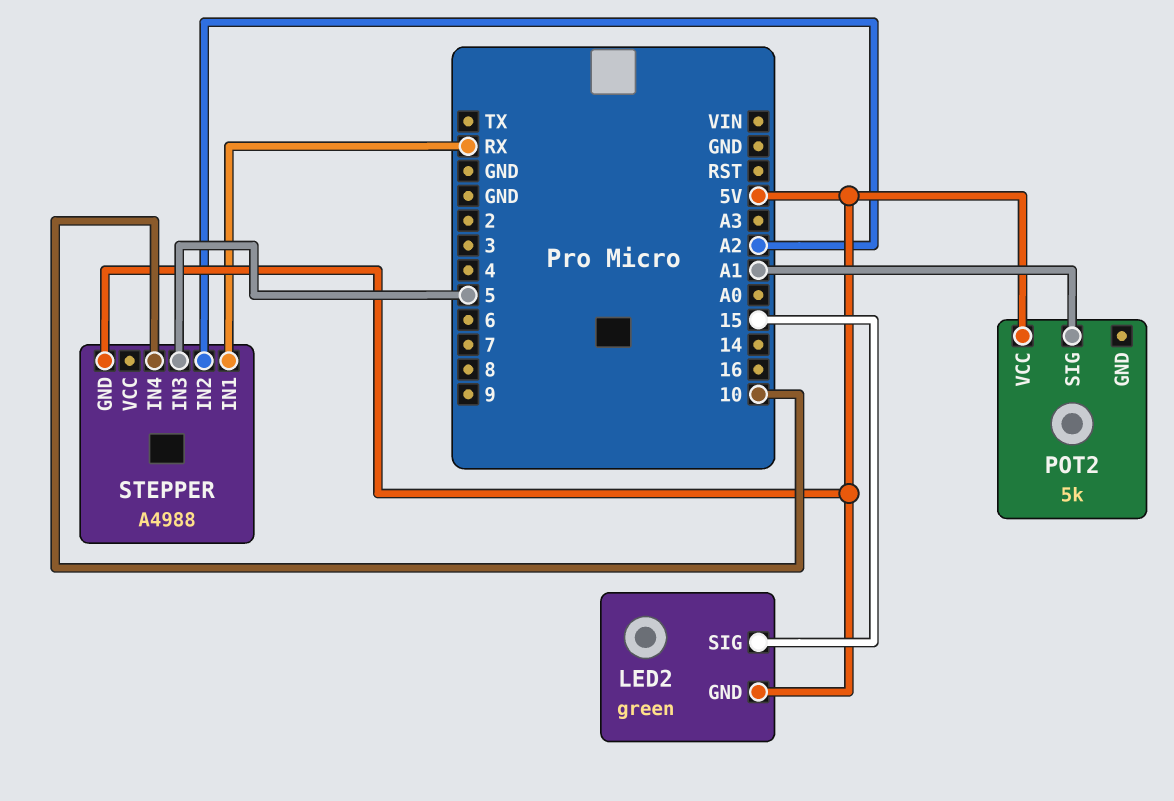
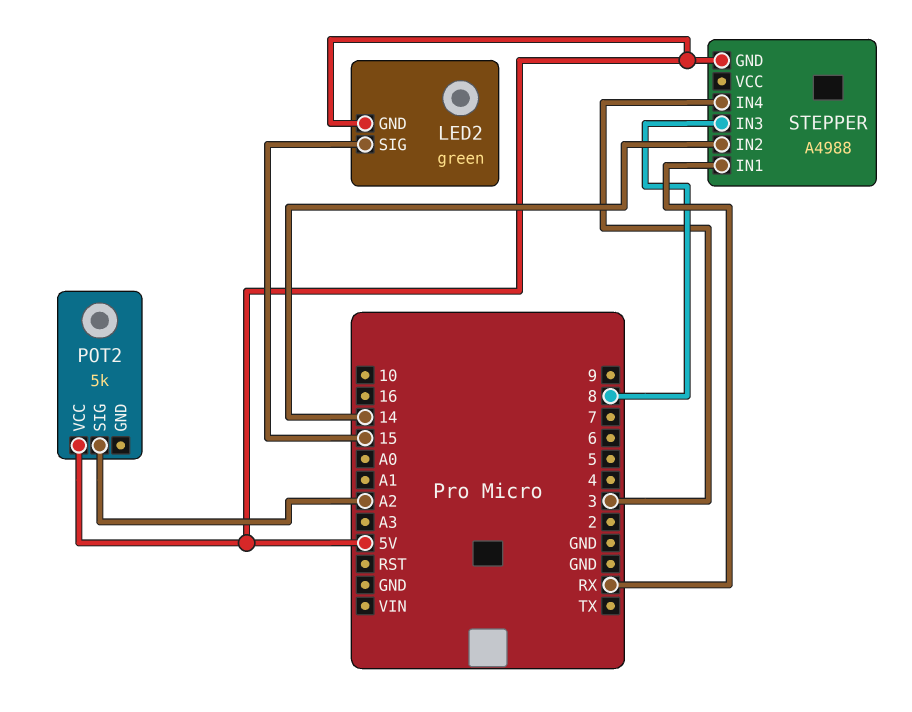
POT2 pin SIG: A1 -> A2
STEPPER pin IN2: A2 -> 14
STEPPER pin IN3: 5 -> 8
STEPPER pin IN4: 10 -> 3

